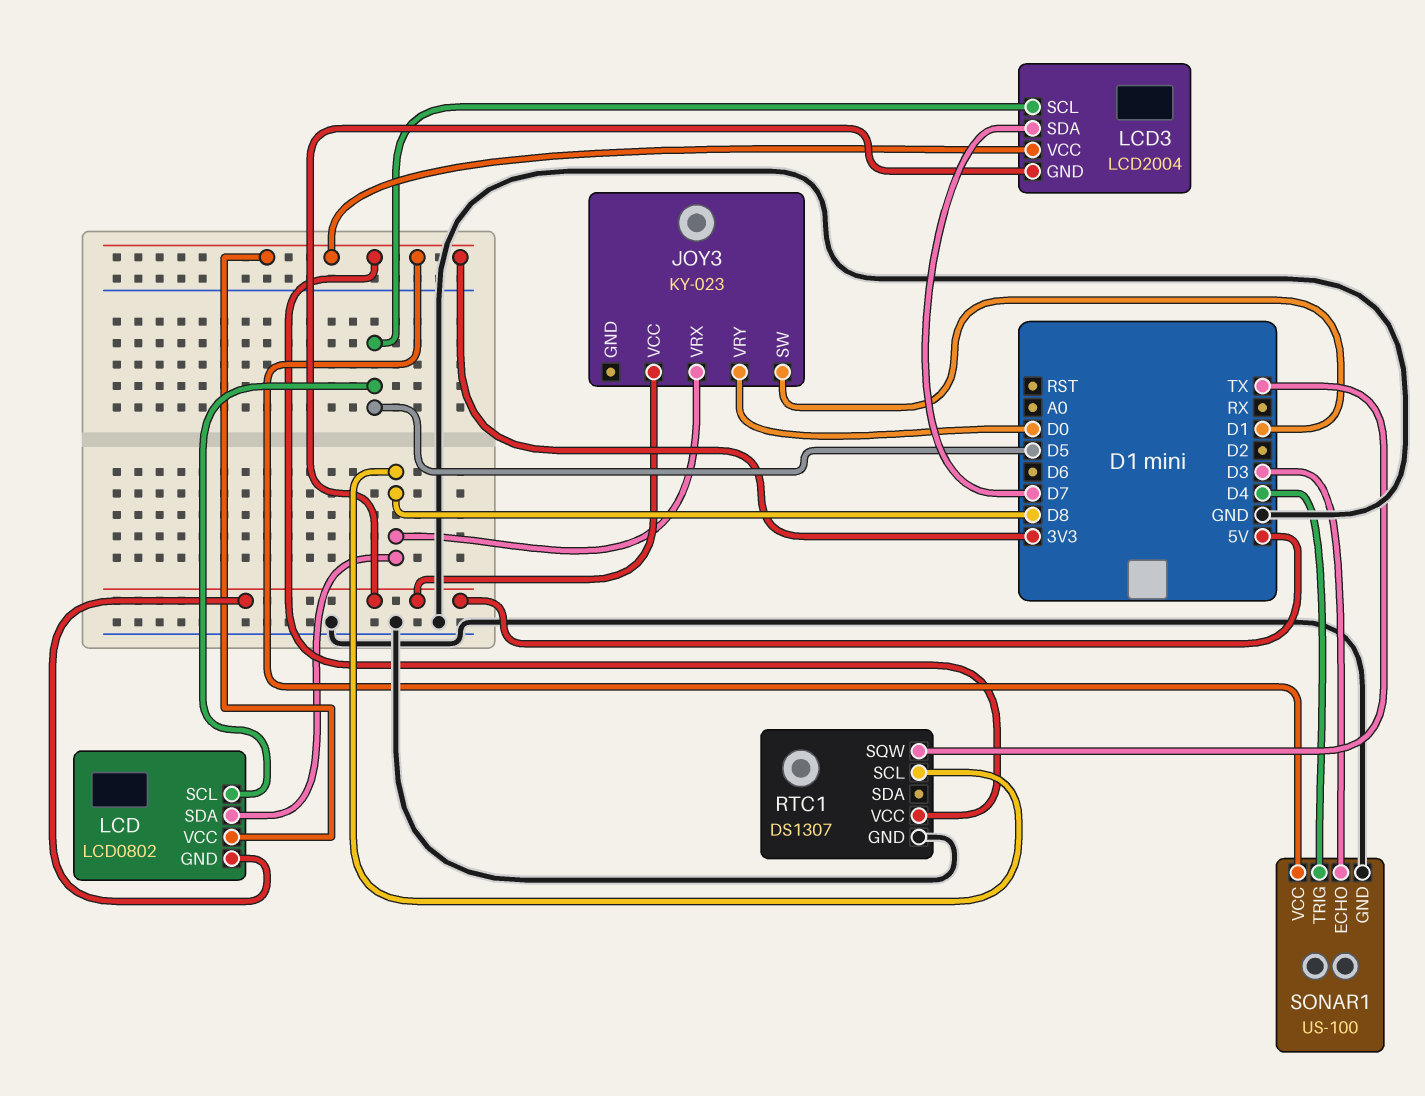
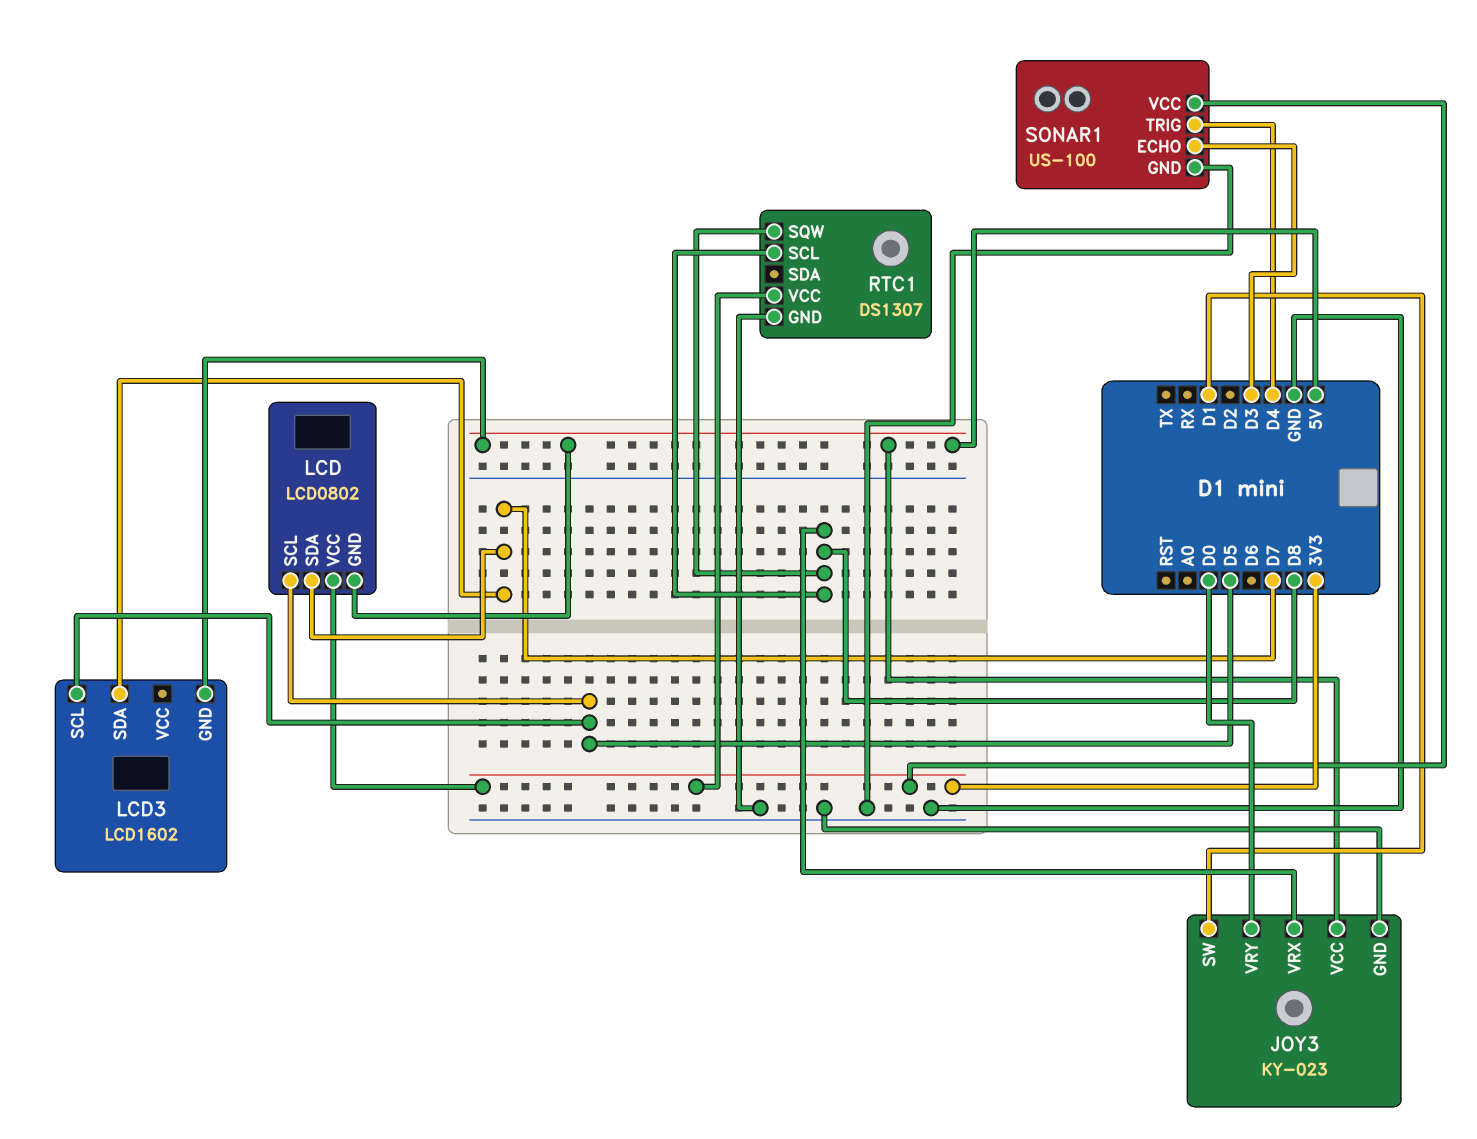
JOY3 pin GND: none -> GND
LCD pin SDA: D8 -> D7
LCD3: LCD2004 -> LCD1602
LCD3 pin VCC: 3V3 -> none
RTC1 pin SQW: TX -> D8

